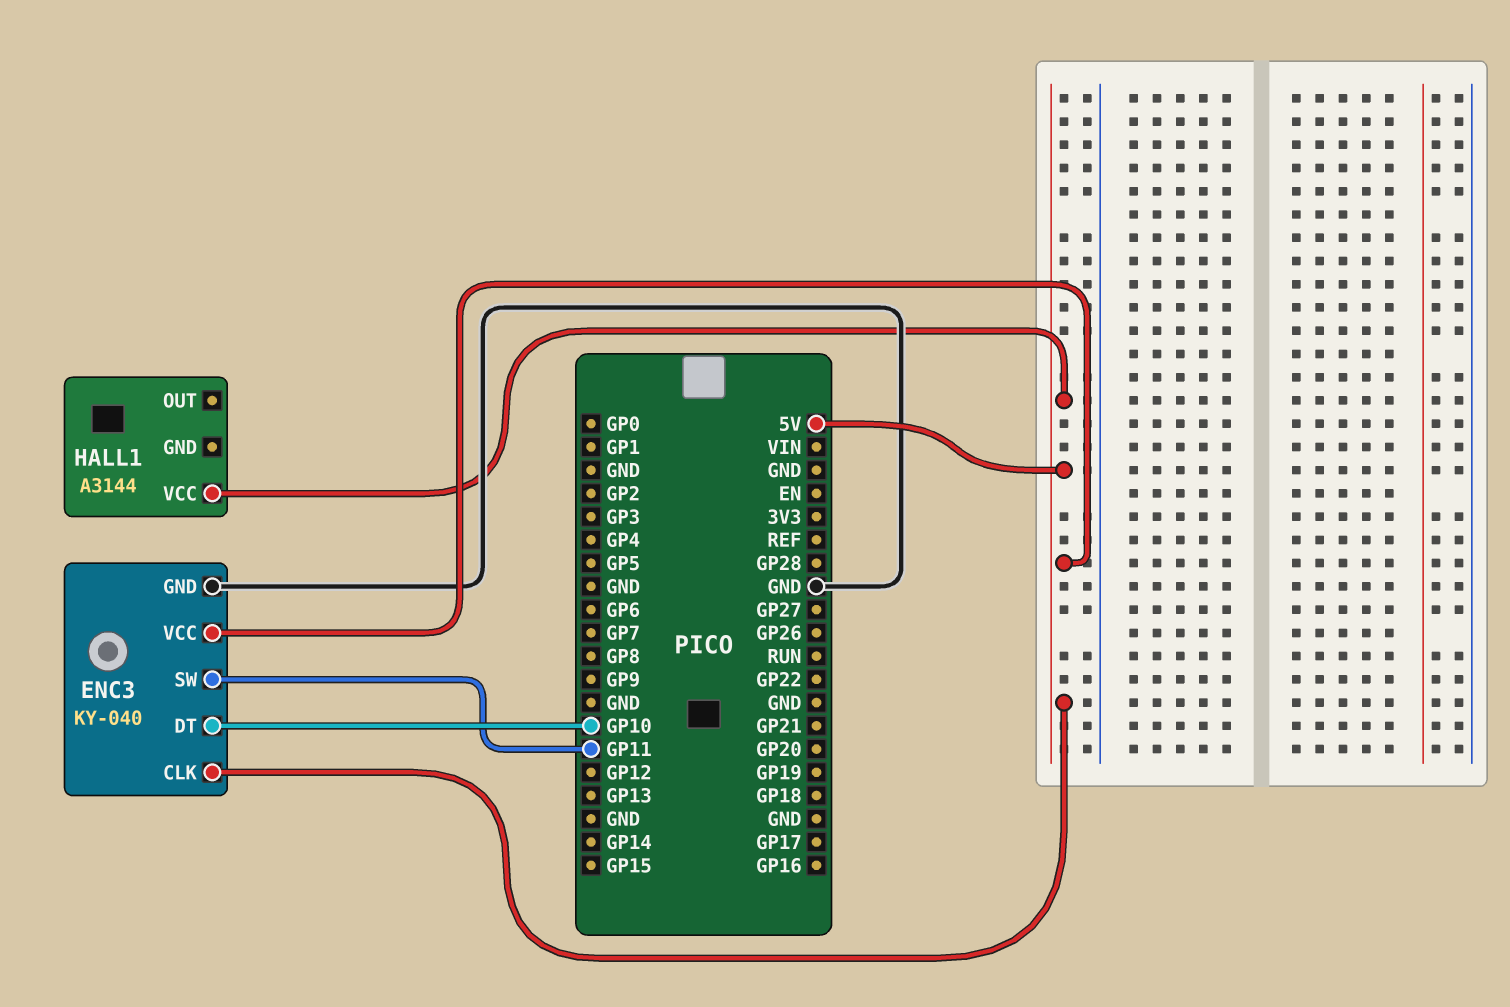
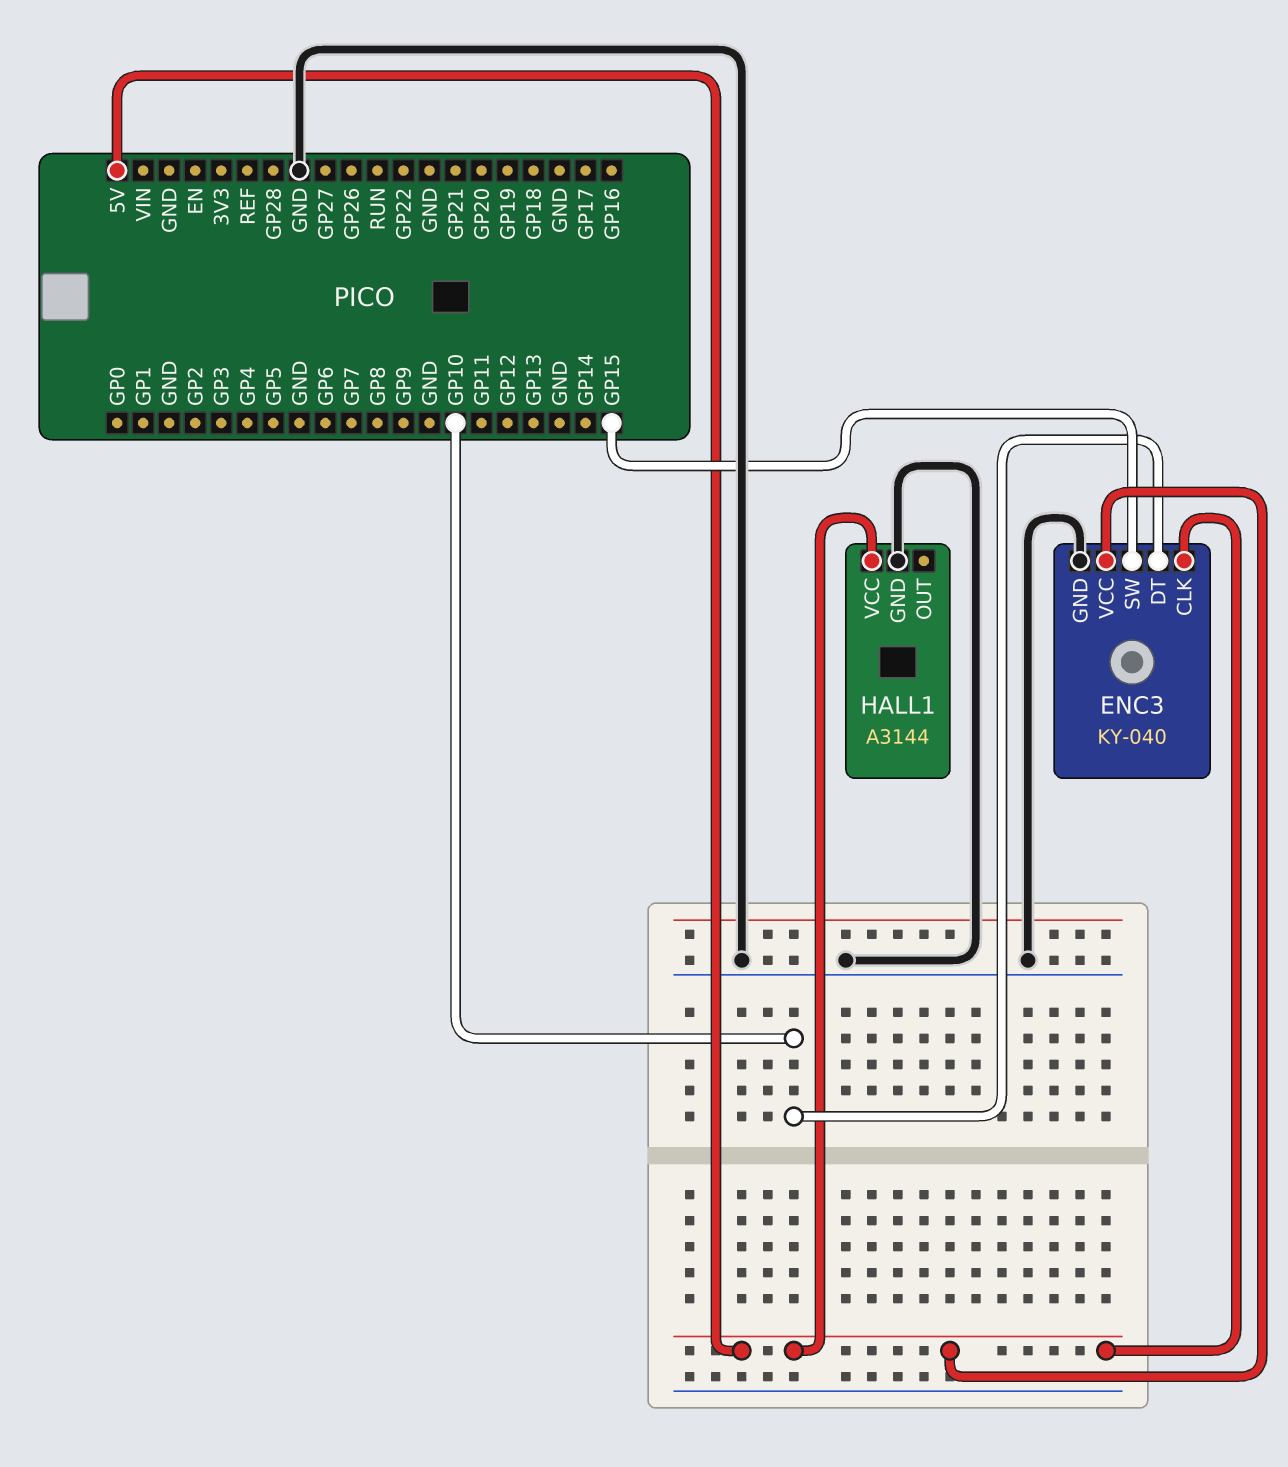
ENC3 pin SW: GP11 -> GP15
HALL1 pin GND: none -> GND

